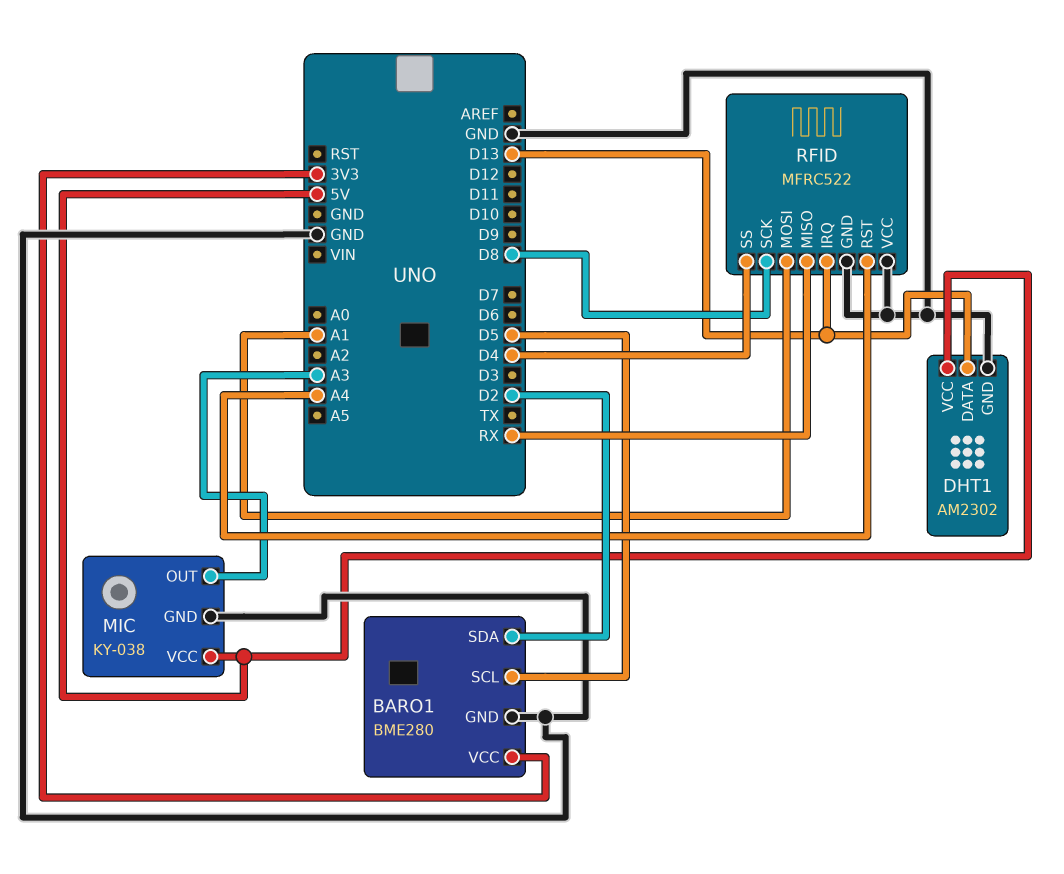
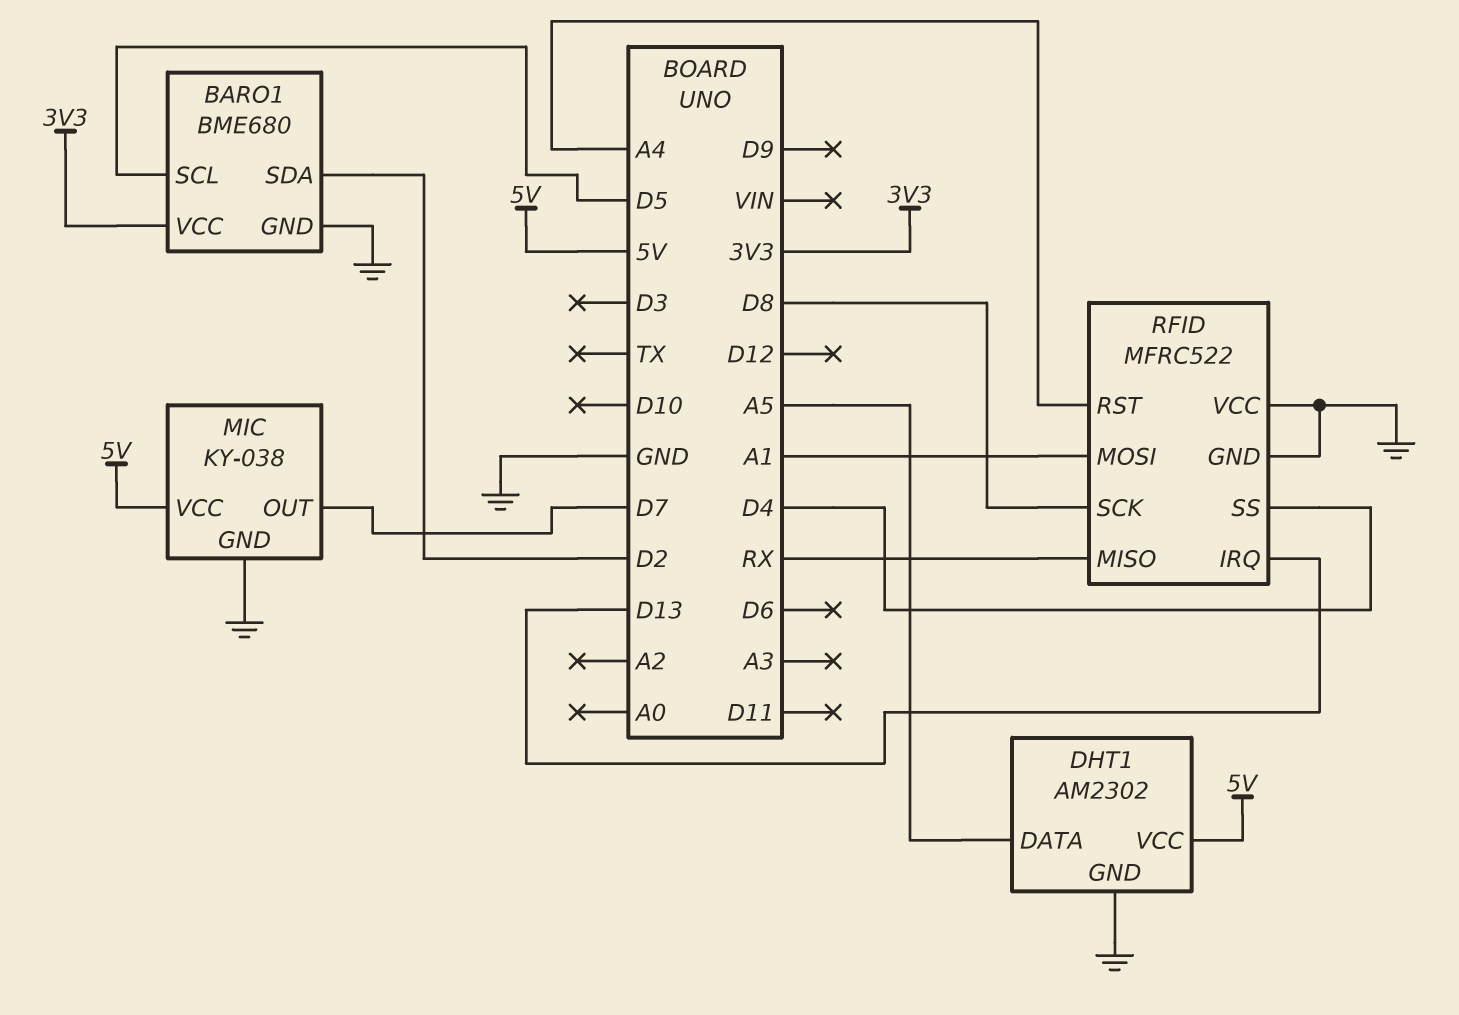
BARO1: BME280 -> BME680
DHT1 pin DATA: D13 -> A5
MIC pin OUT: A3 -> D7

